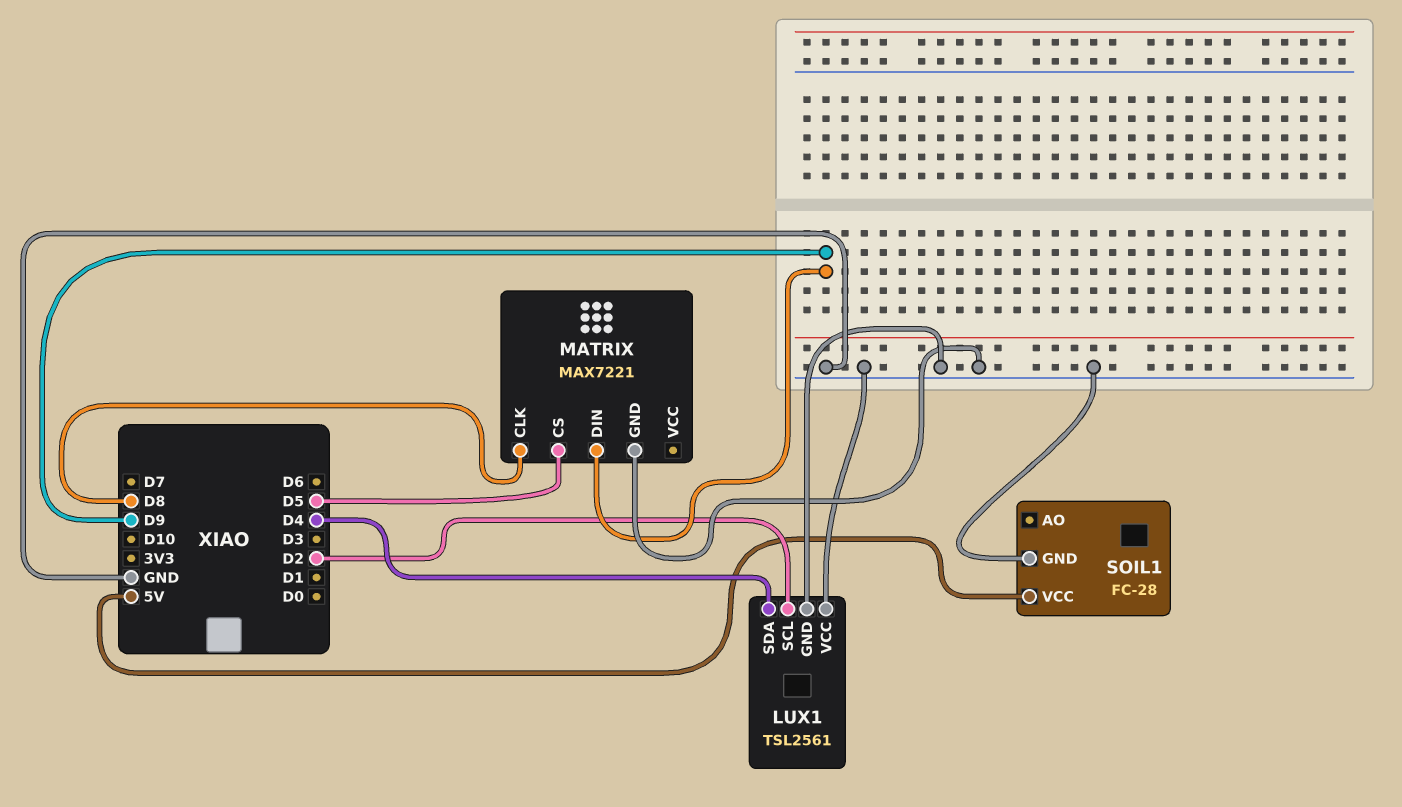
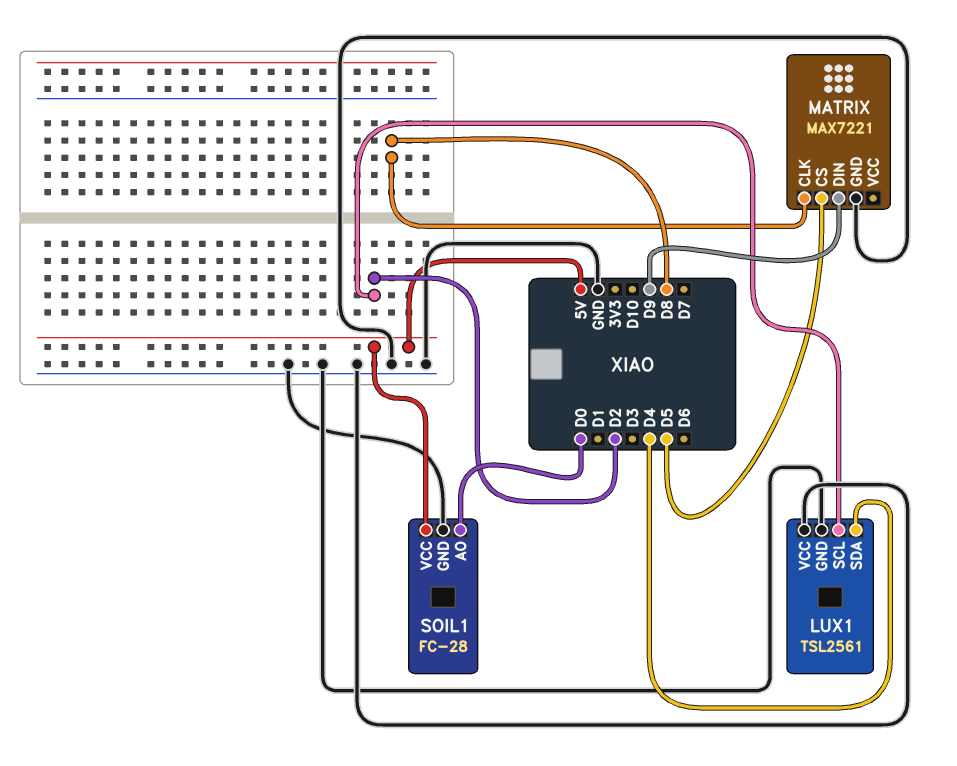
SOIL1 pin AO: none -> D0

